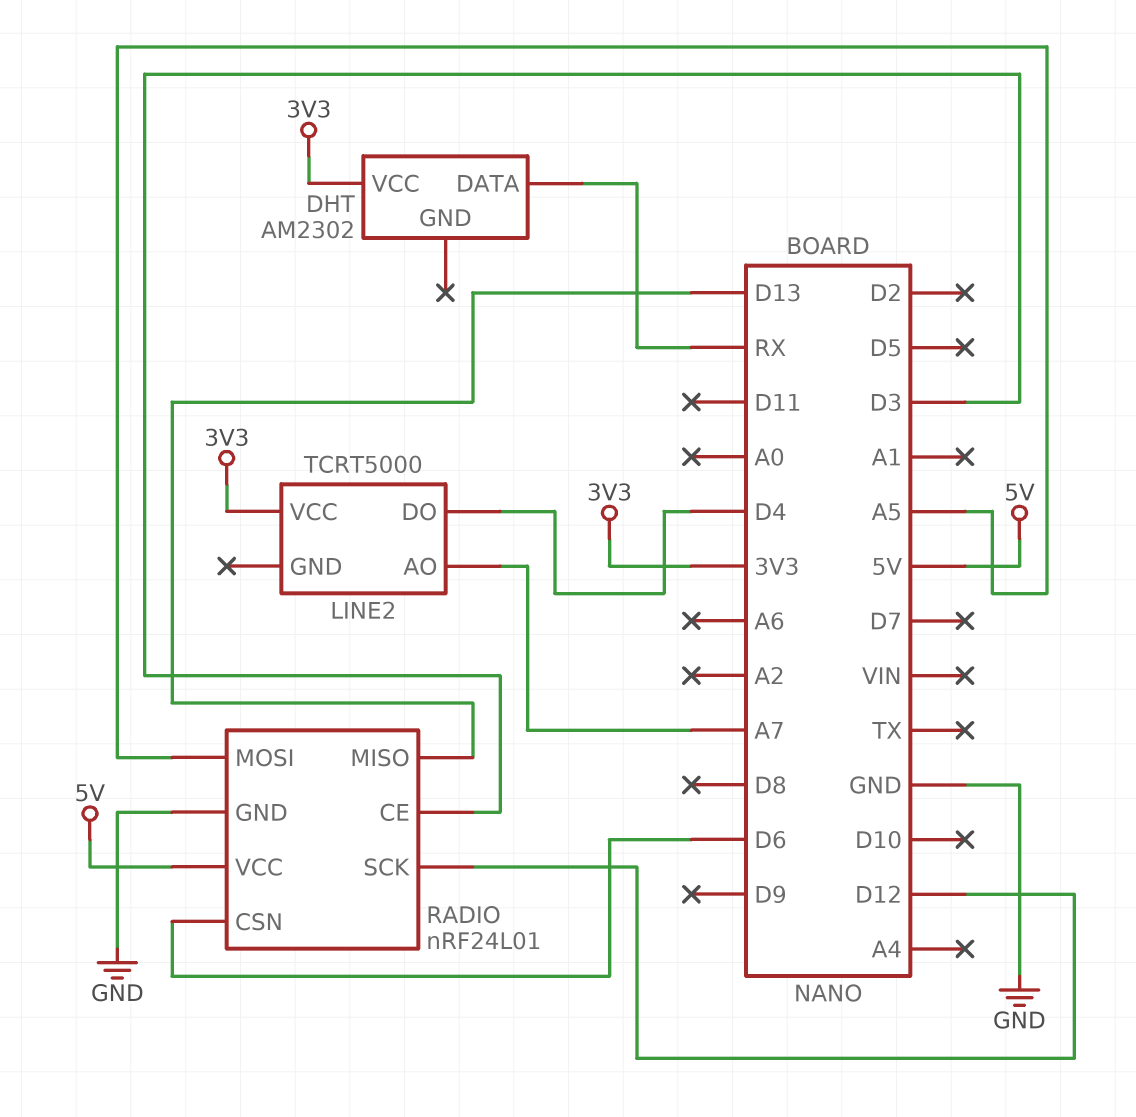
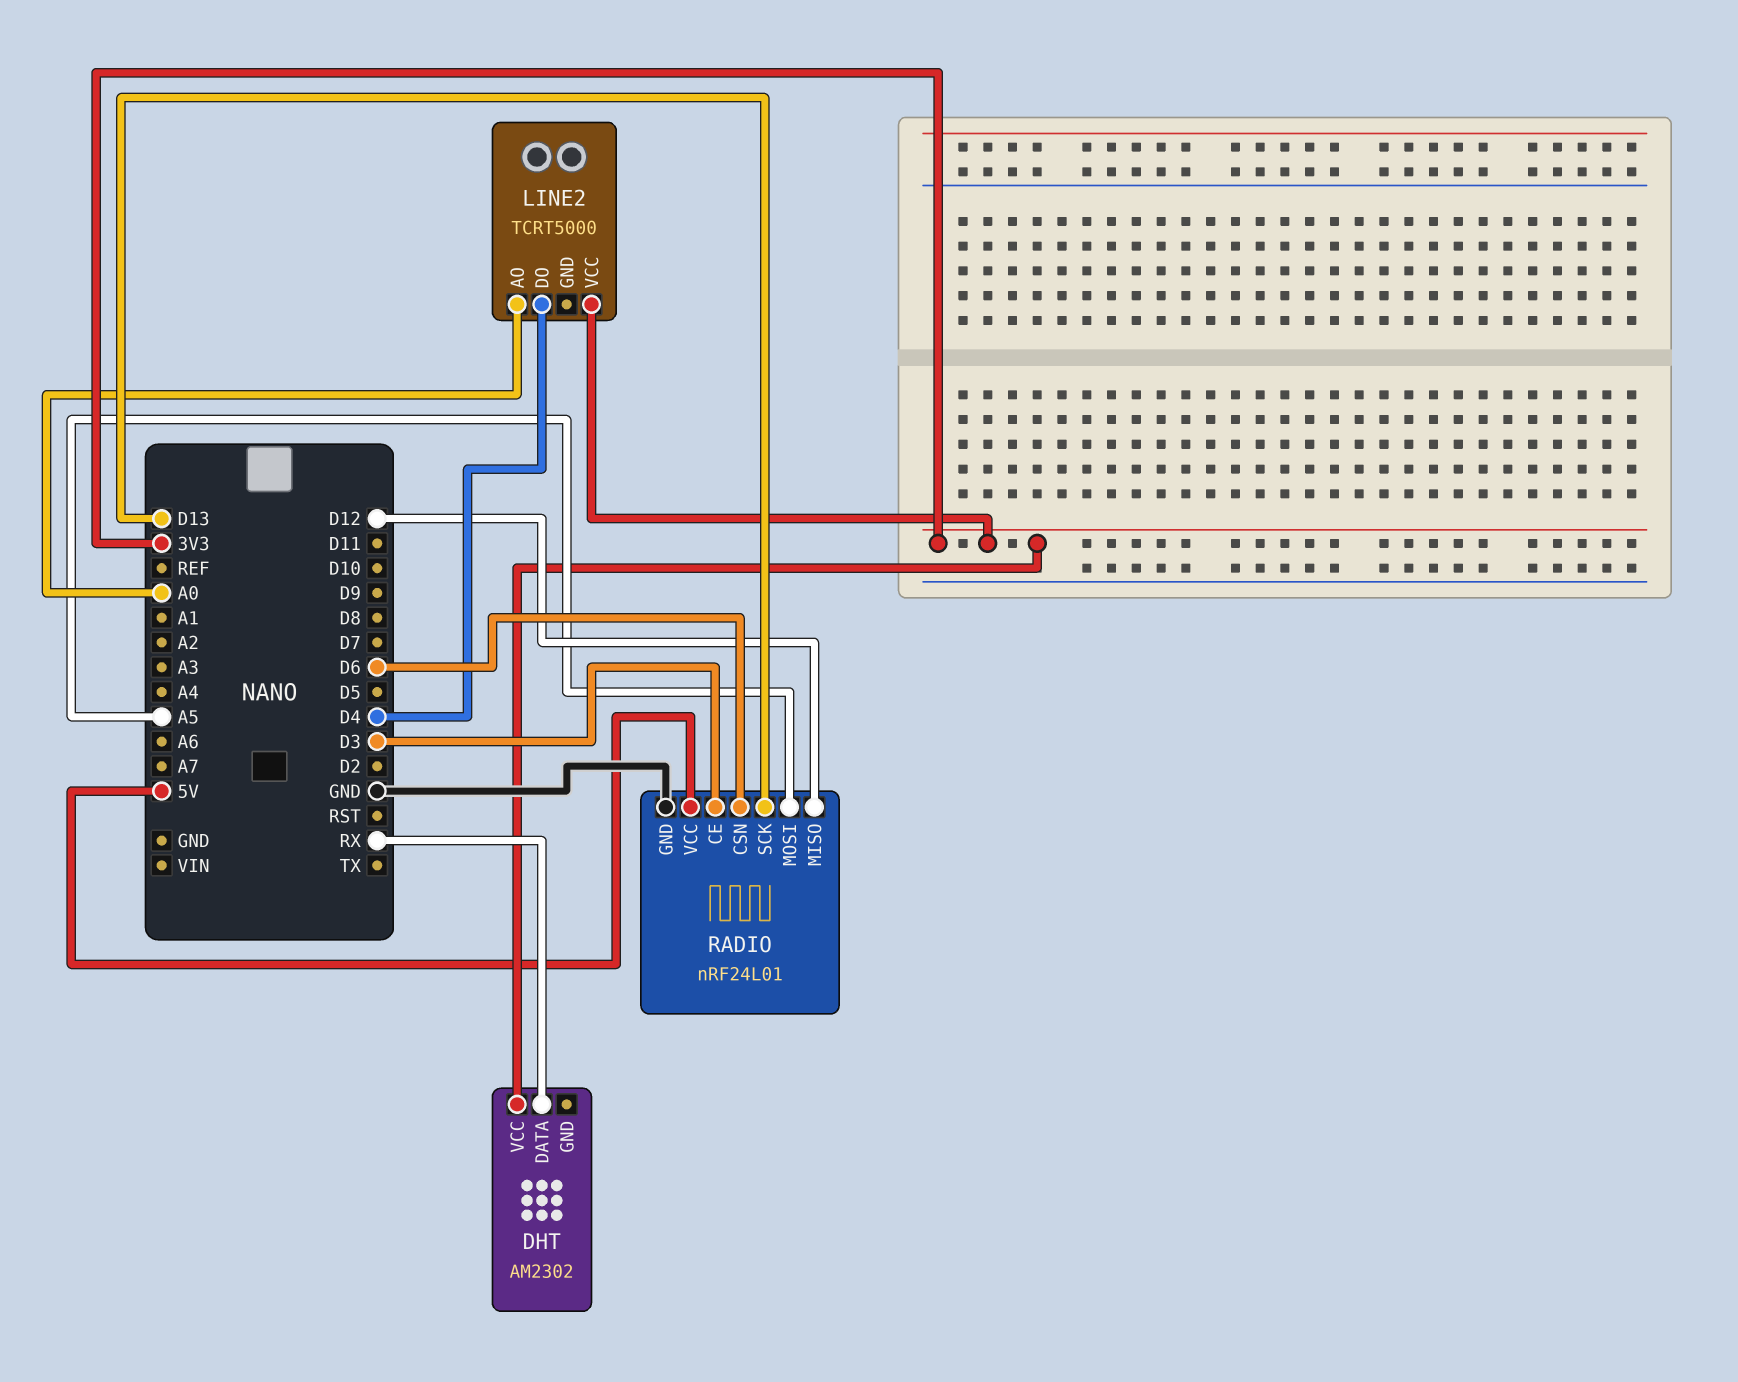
LINE2 pin AO: A7 -> A0
RADIO pin MISO: D13 -> D12
RADIO pin SCK: D12 -> D13

